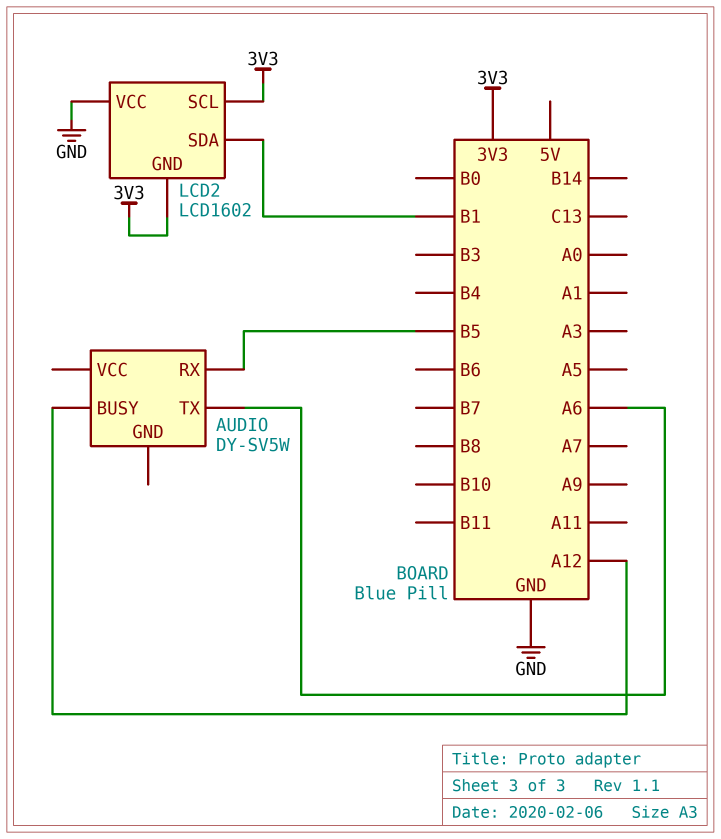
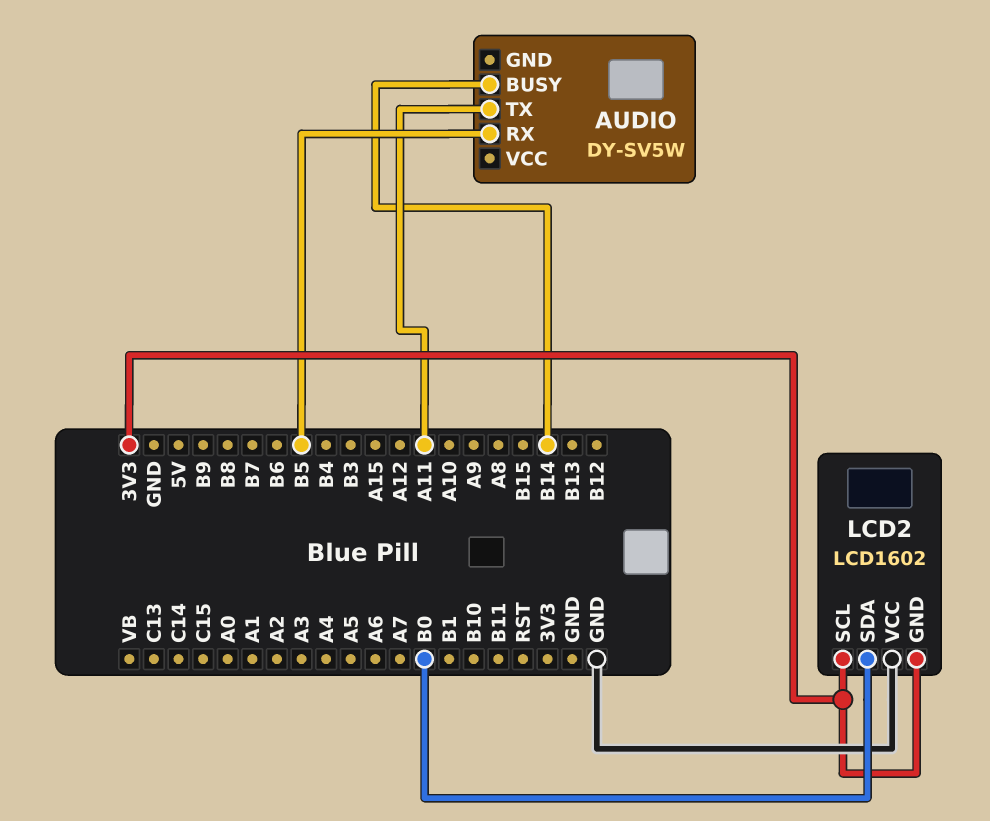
AUDIO pin BUSY: A12 -> B14
AUDIO pin TX: A6 -> A11
LCD2 pin SDA: B1 -> B0

